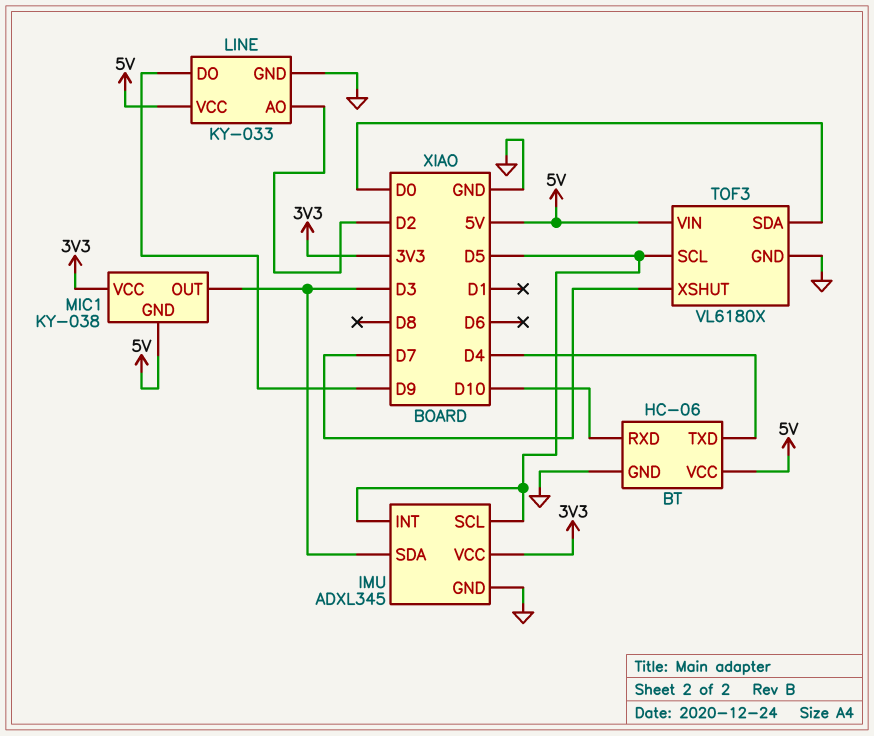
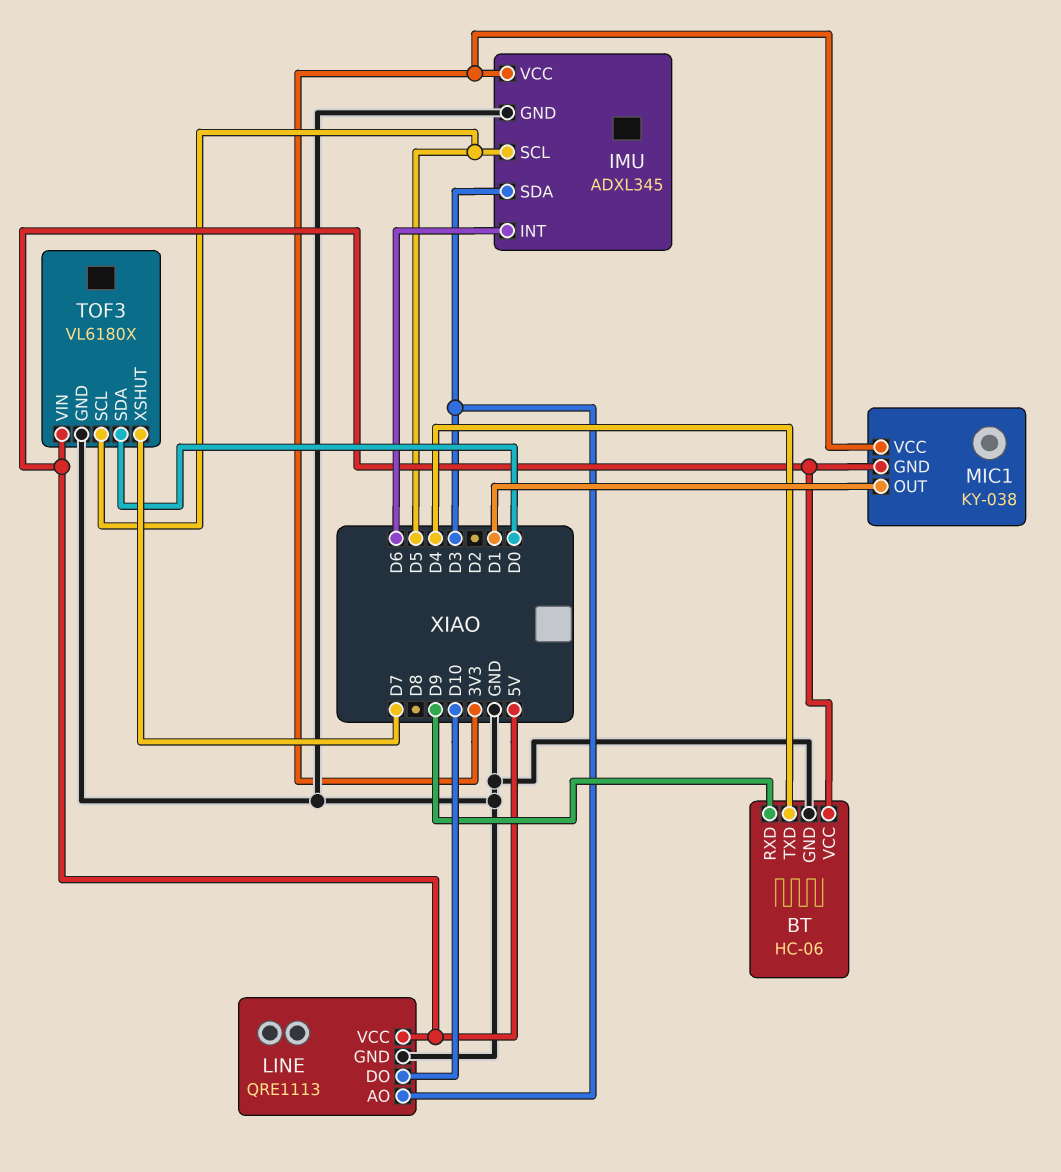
BT pin RXD: D10 -> D9
IMU pin INT: D5 -> D6
LINE: KY-033 -> QRE1113
LINE pin AO: D2 -> D3
LINE pin DO: D9 -> D10
MIC1 pin OUT: D3 -> D1

